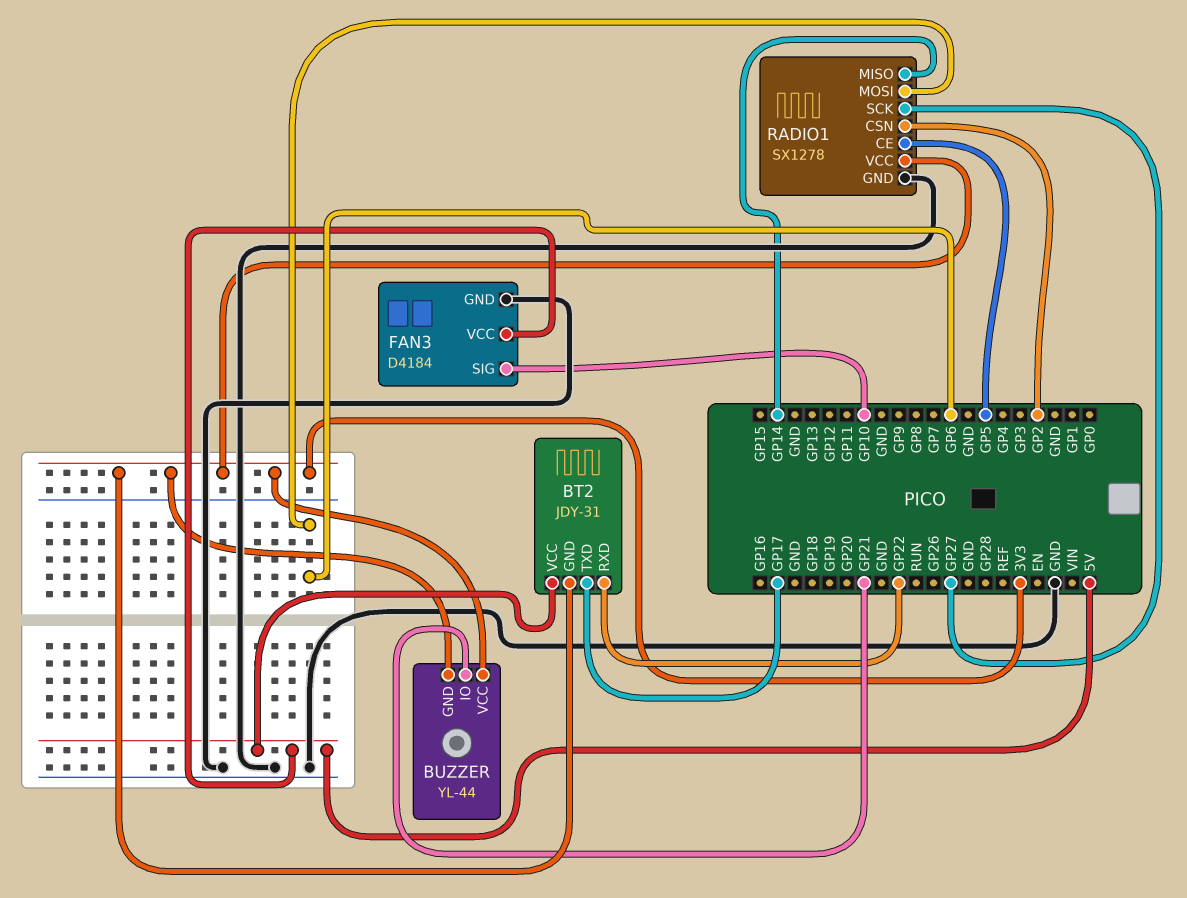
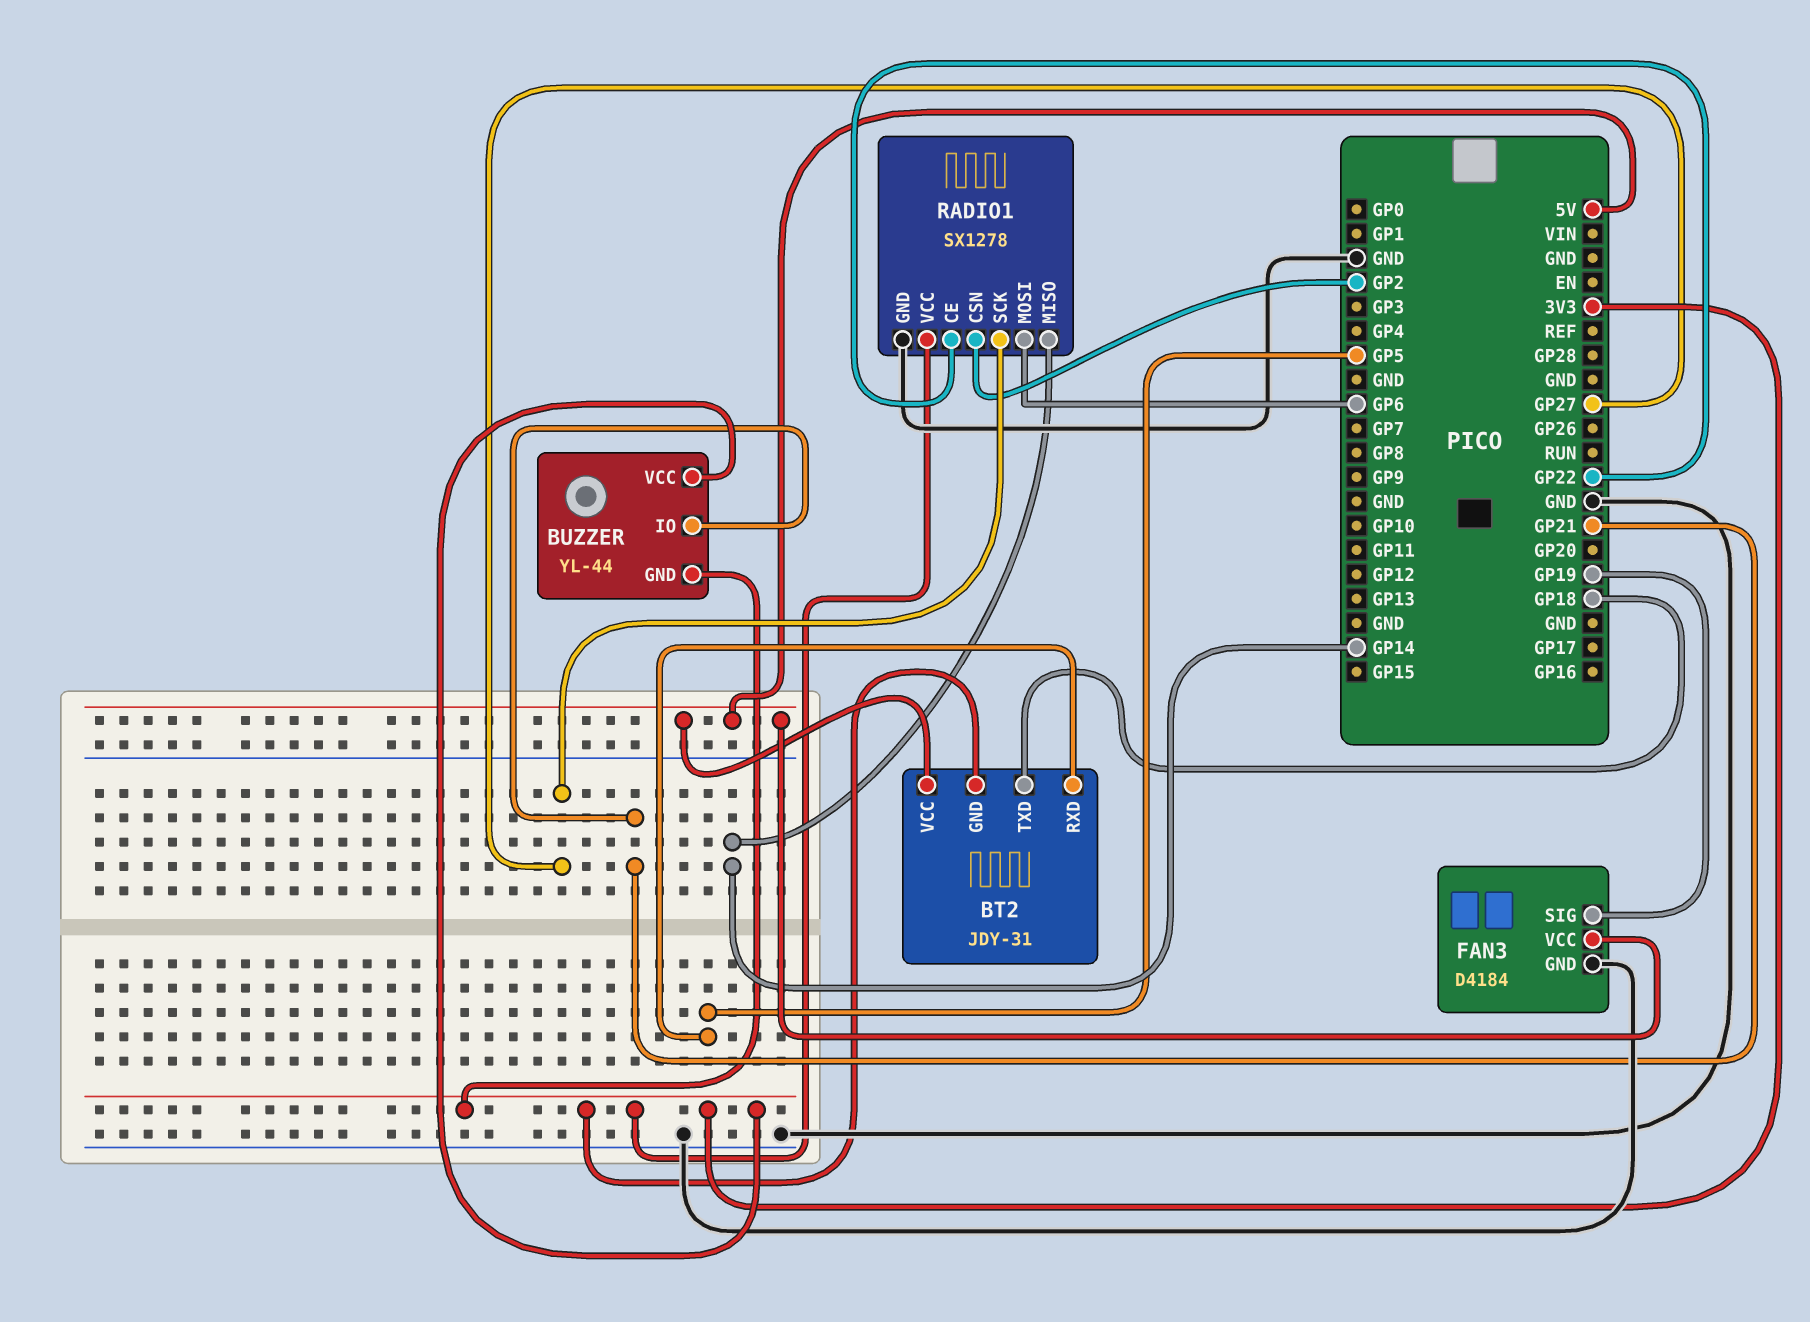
BT2 pin RXD: GP22 -> GP5
BT2 pin TXD: GP17 -> GP18
FAN3 pin SIG: GP10 -> GP19
RADIO1 pin CE: GP5 -> GP22

